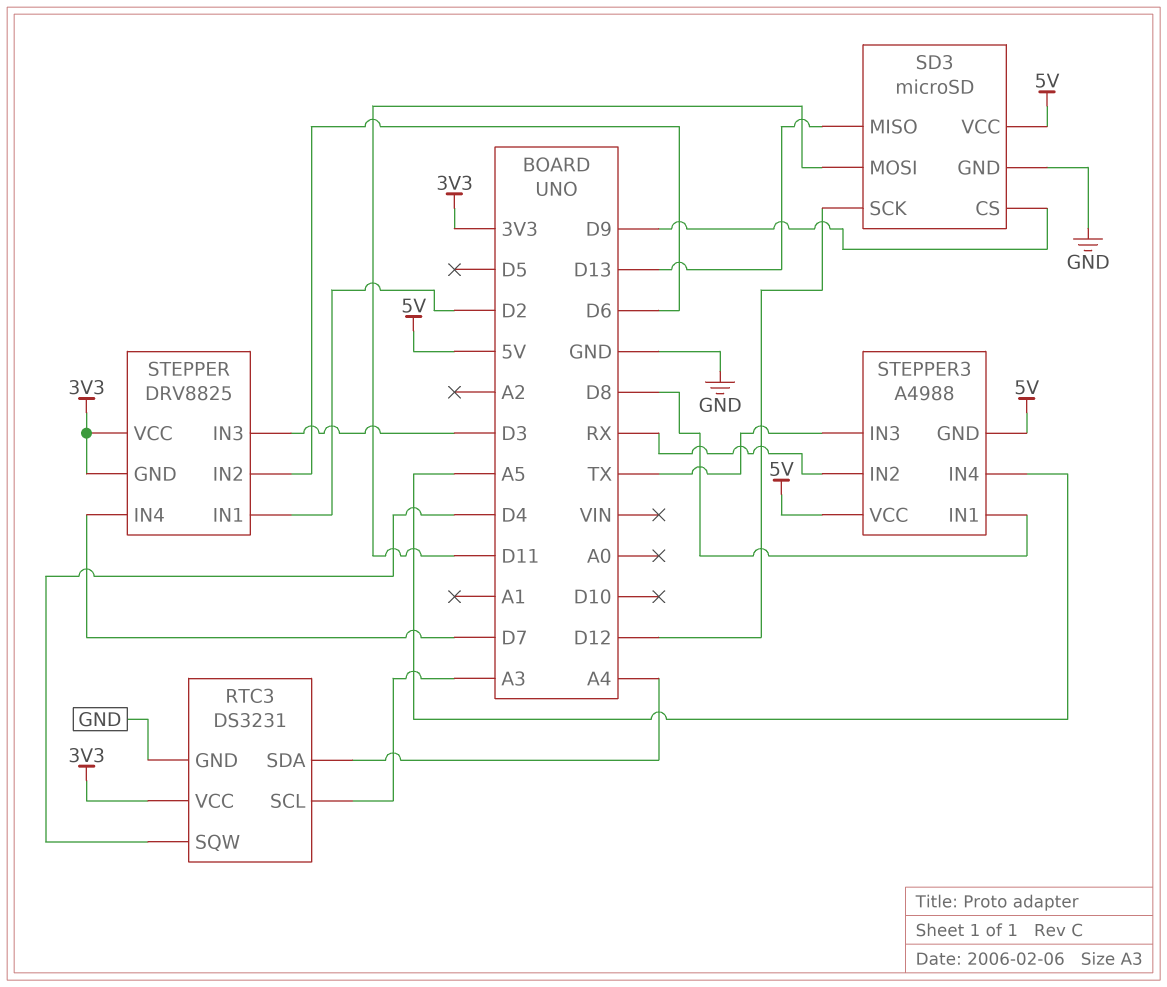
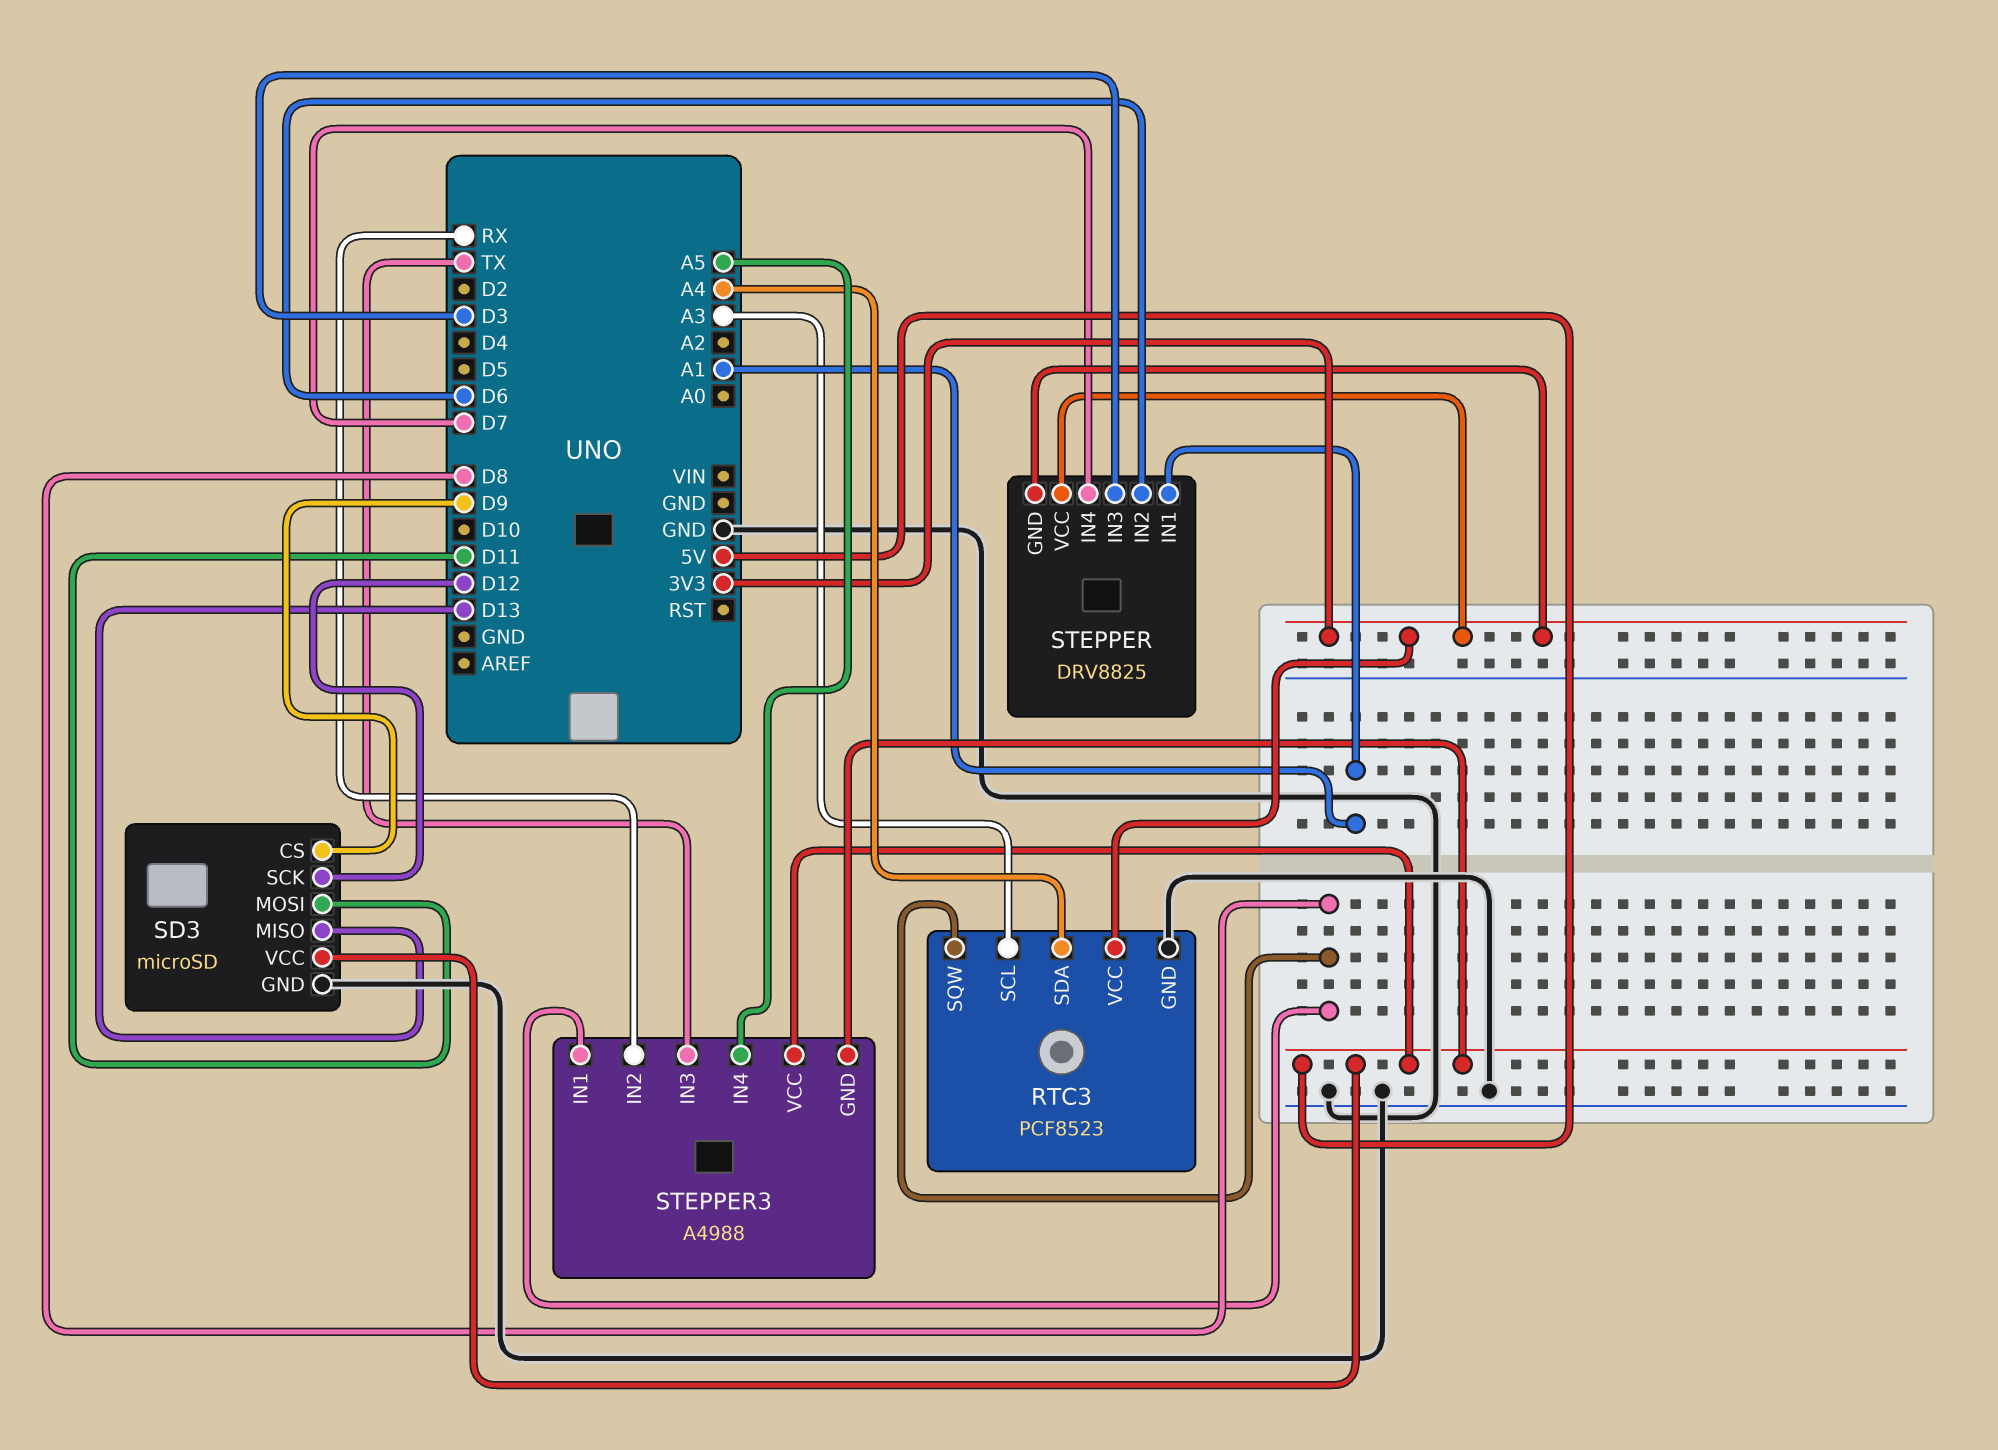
RTC3: DS3231 -> PCF8523
RTC3 pin SQW: D4 -> D8
STEPPER pin IN1: D2 -> A1

